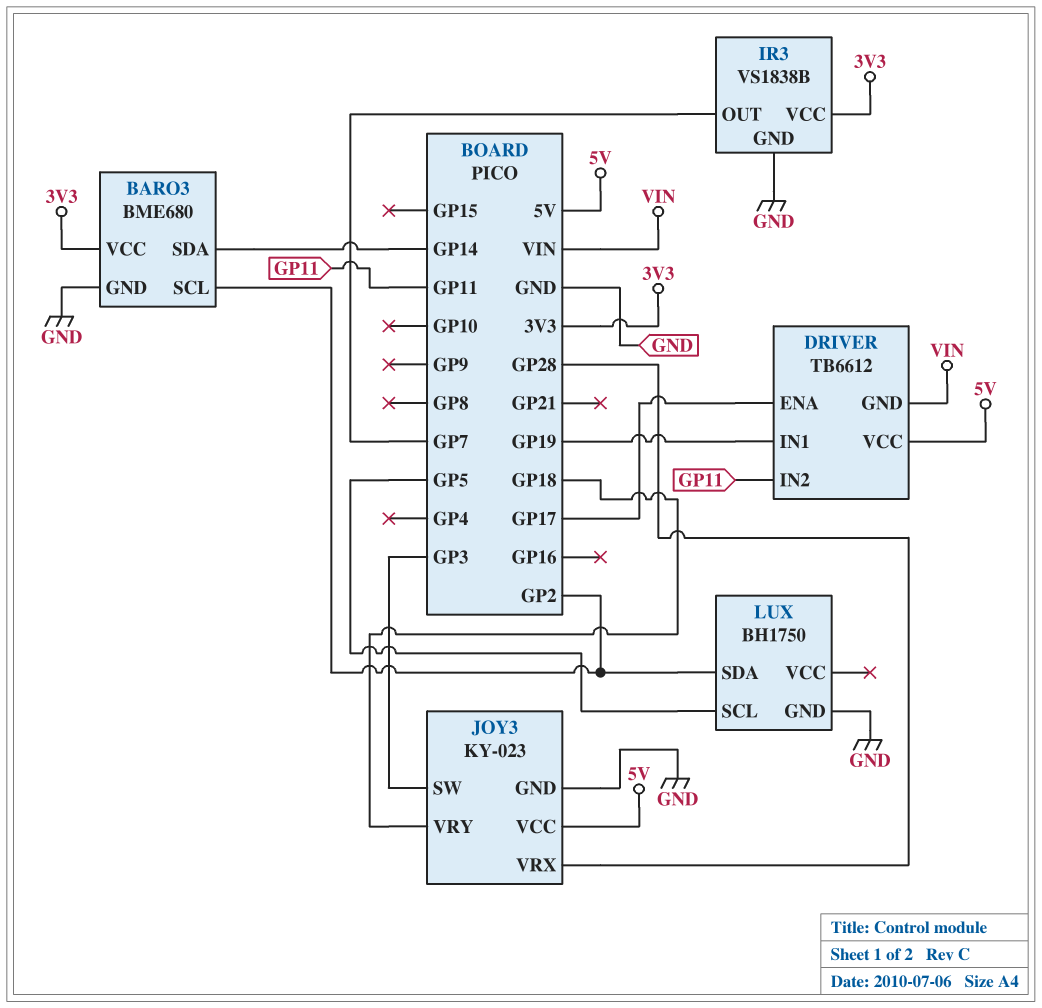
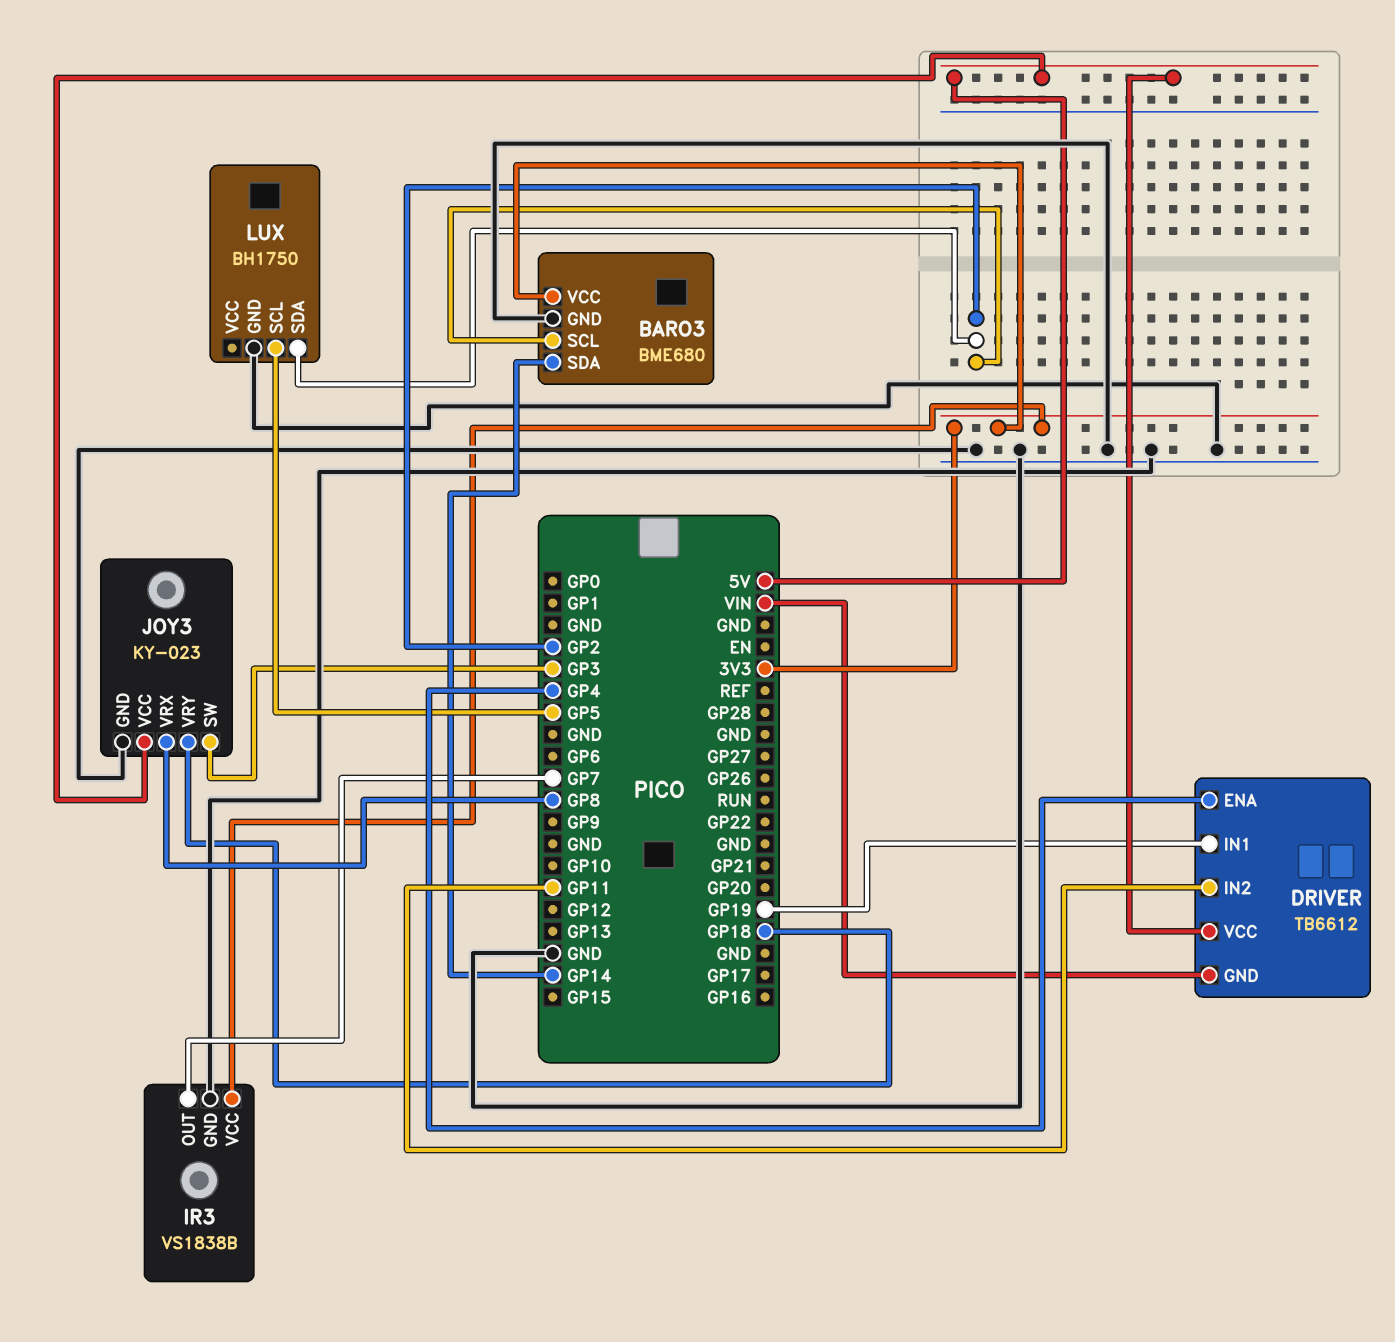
DRIVER pin ENA: GP17 -> GP4
JOY3 pin VRX: GP28 -> GP8

